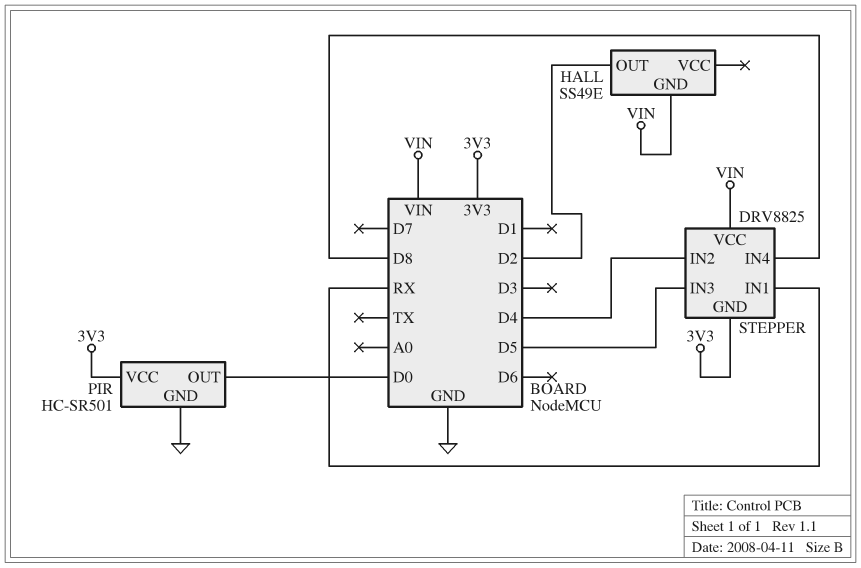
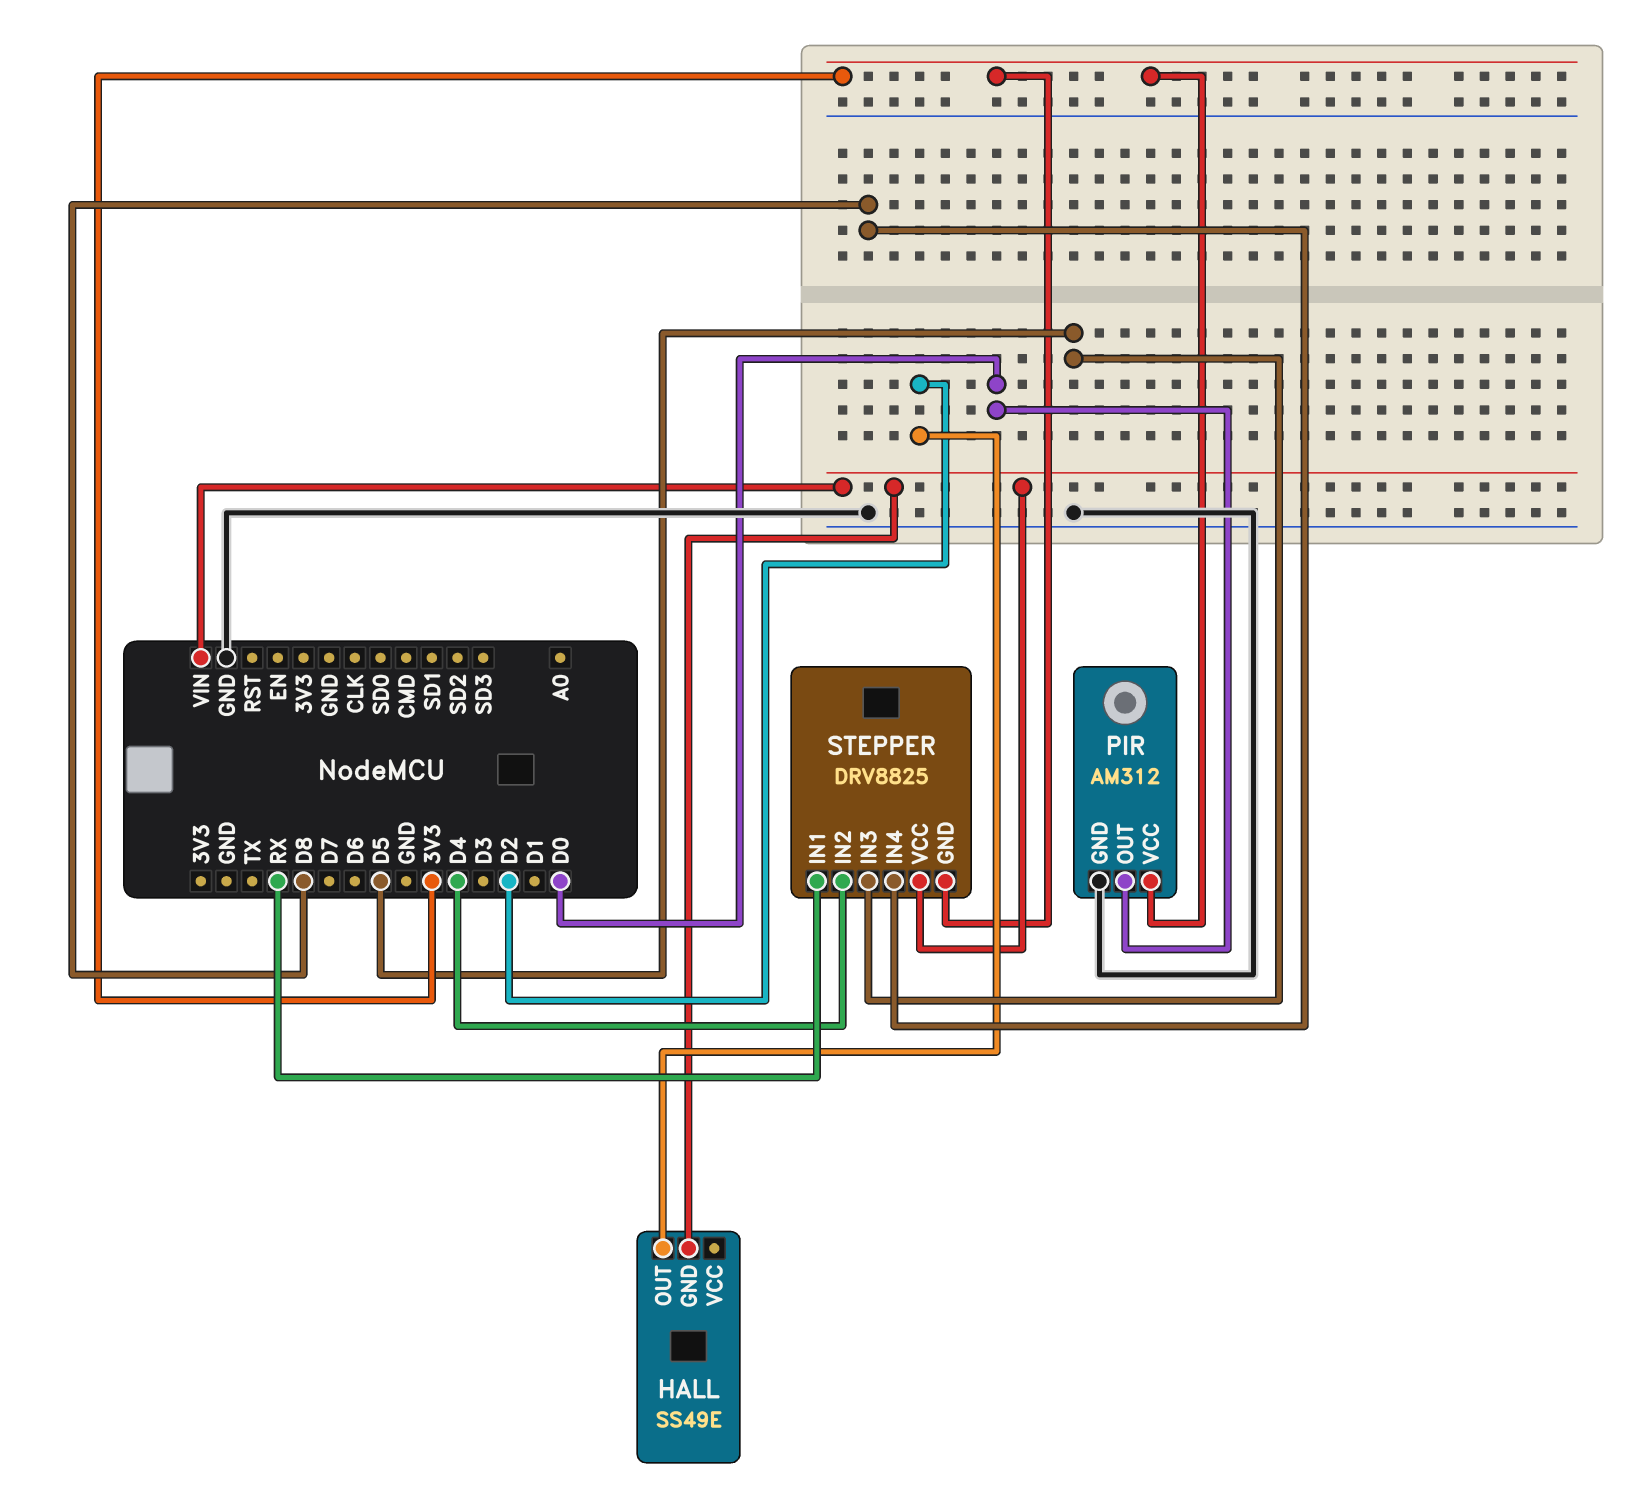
PIR: HC-SR501 -> AM312

